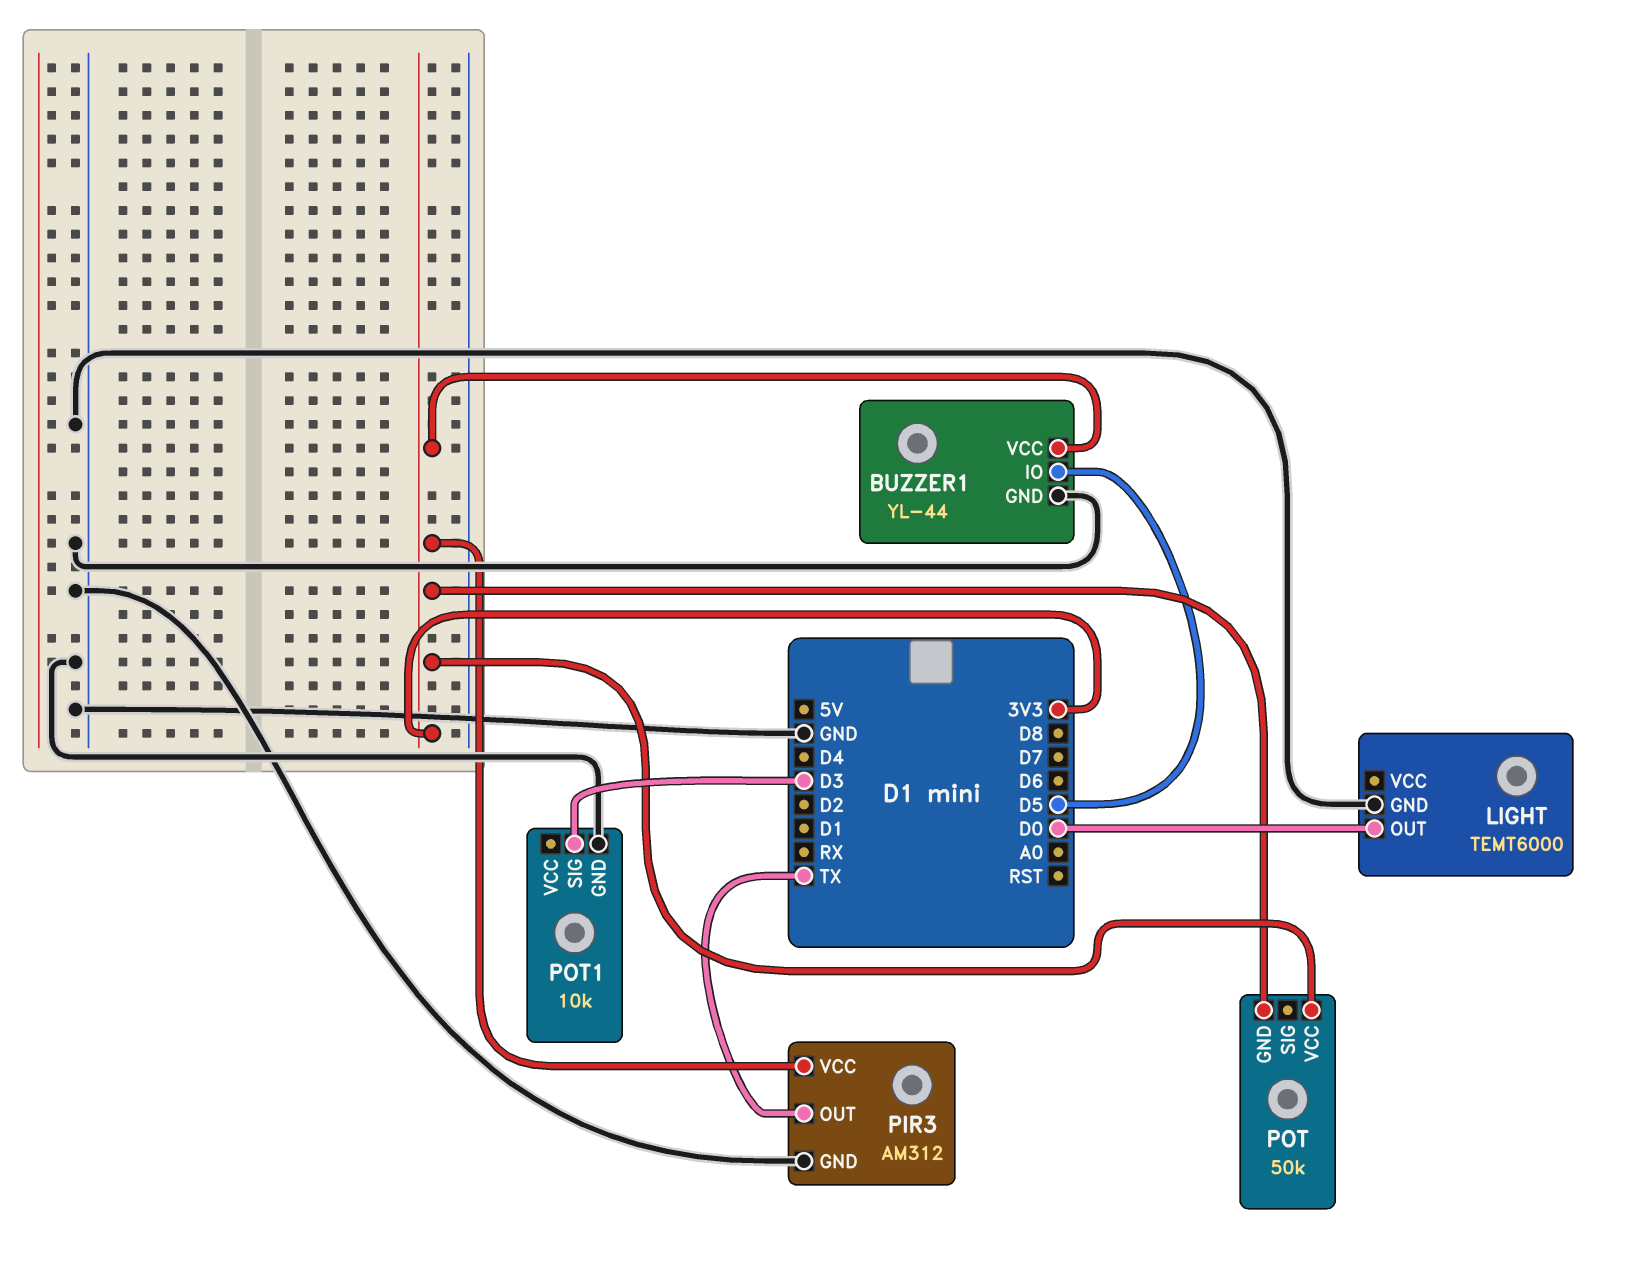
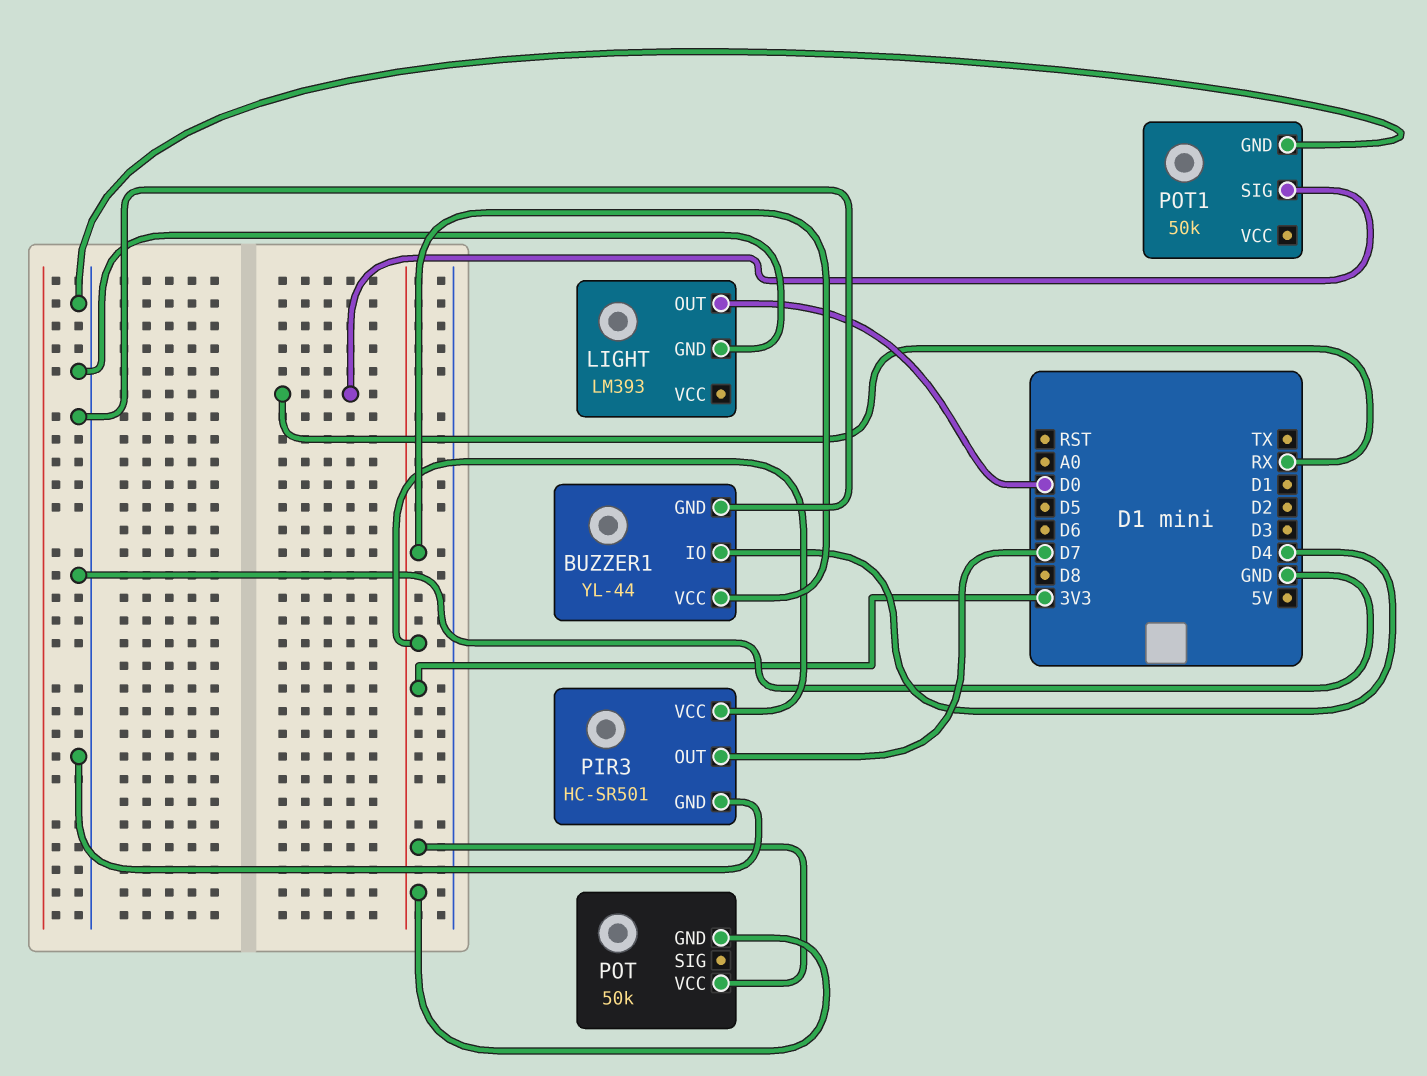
BUZZER1 pin IO: D5 -> D4
LIGHT: TEMT6000 -> LM393
PIR3: AM312 -> HC-SR501
PIR3 pin OUT: TX -> D7
POT1: 10k -> 50k
POT1 pin SIG: D3 -> RX

